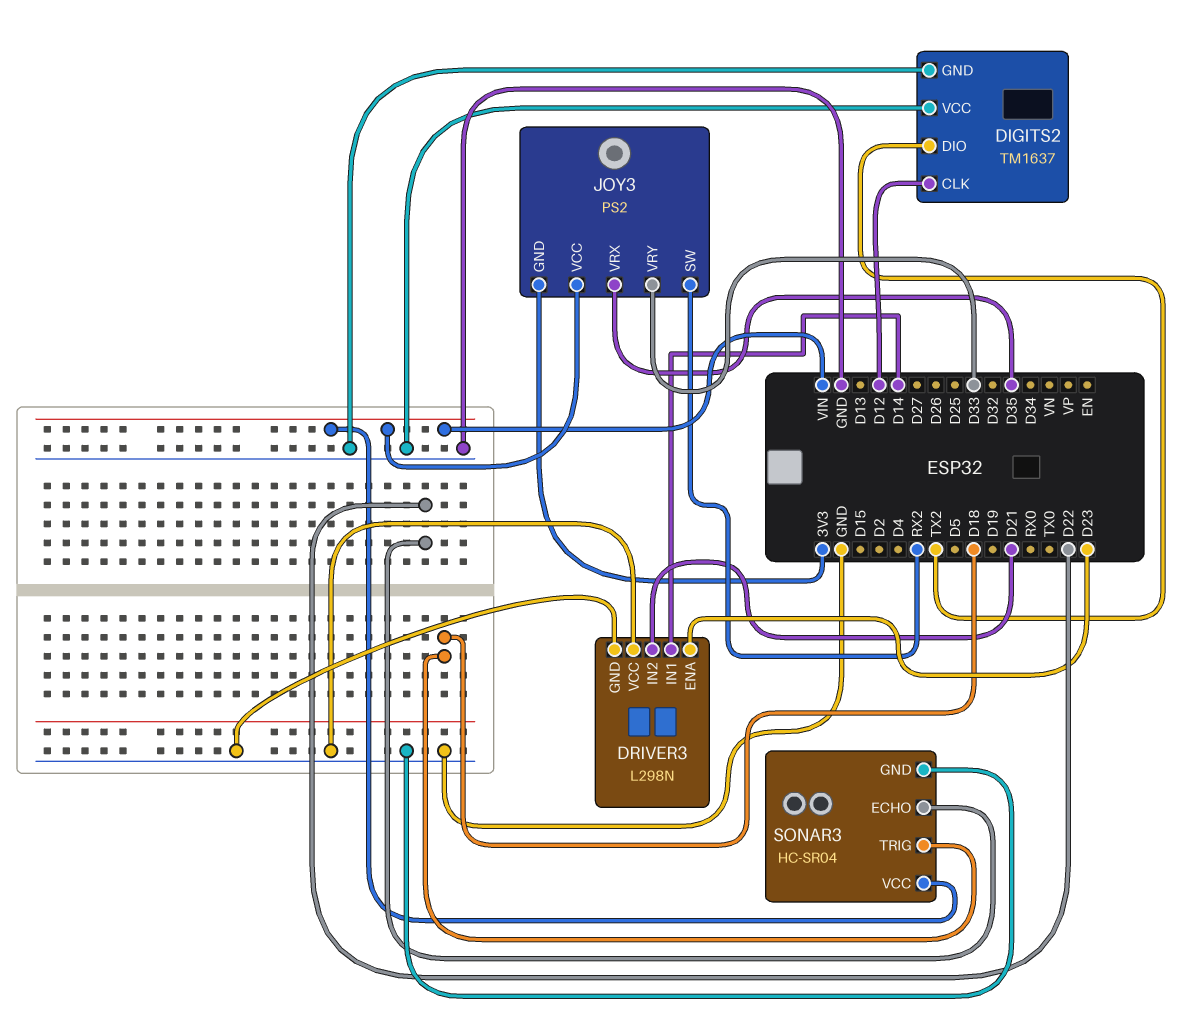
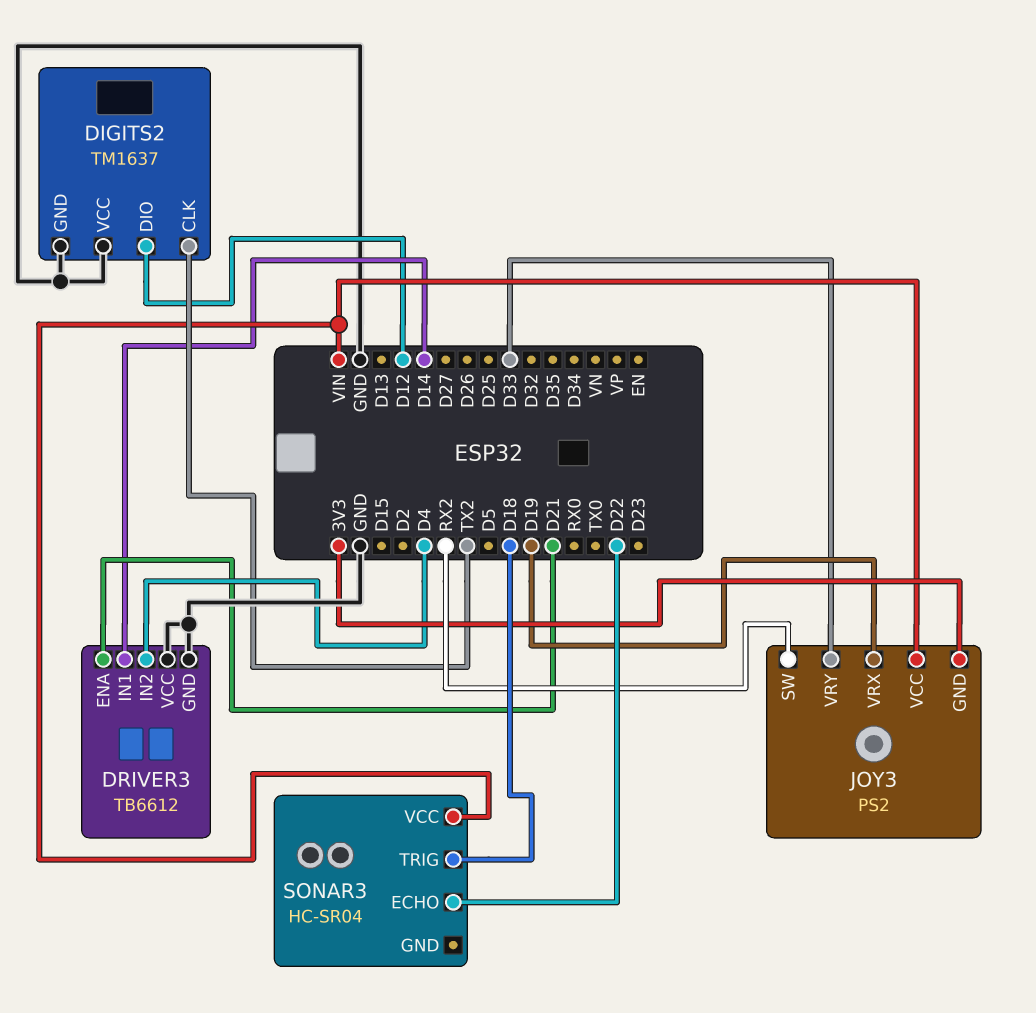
DIGITS2 pin CLK: D12 -> TX2
DIGITS2 pin DIO: TX2 -> D12
DRIVER3: L298N -> TB6612
DRIVER3 pin ENA: D23 -> D21
DRIVER3 pin IN2: D21 -> D4
JOY3 pin VRX: D35 -> D19
SONAR3 pin GND: GND -> none

